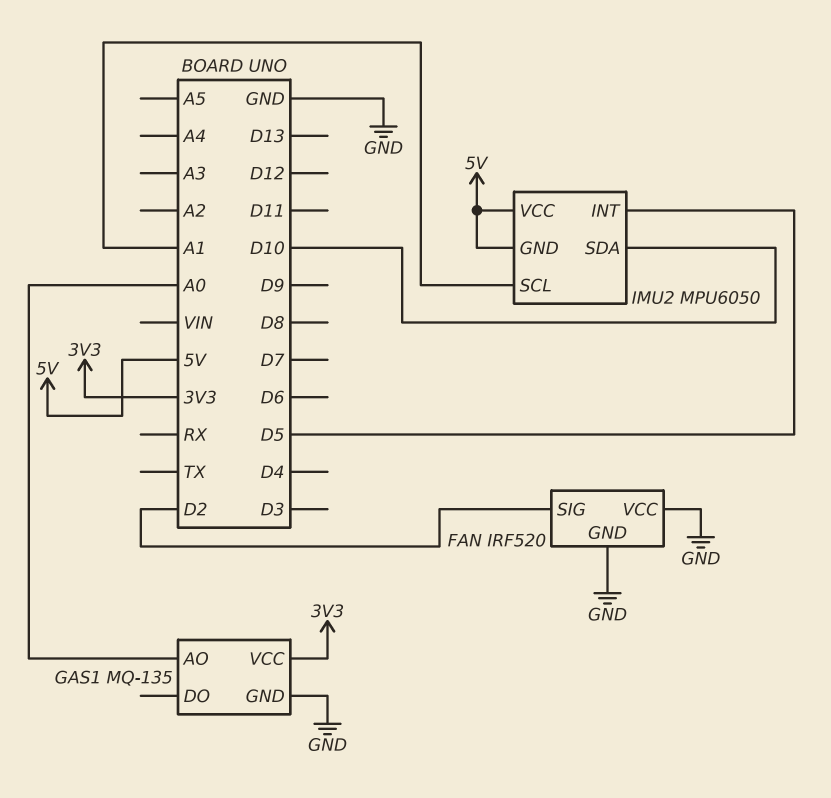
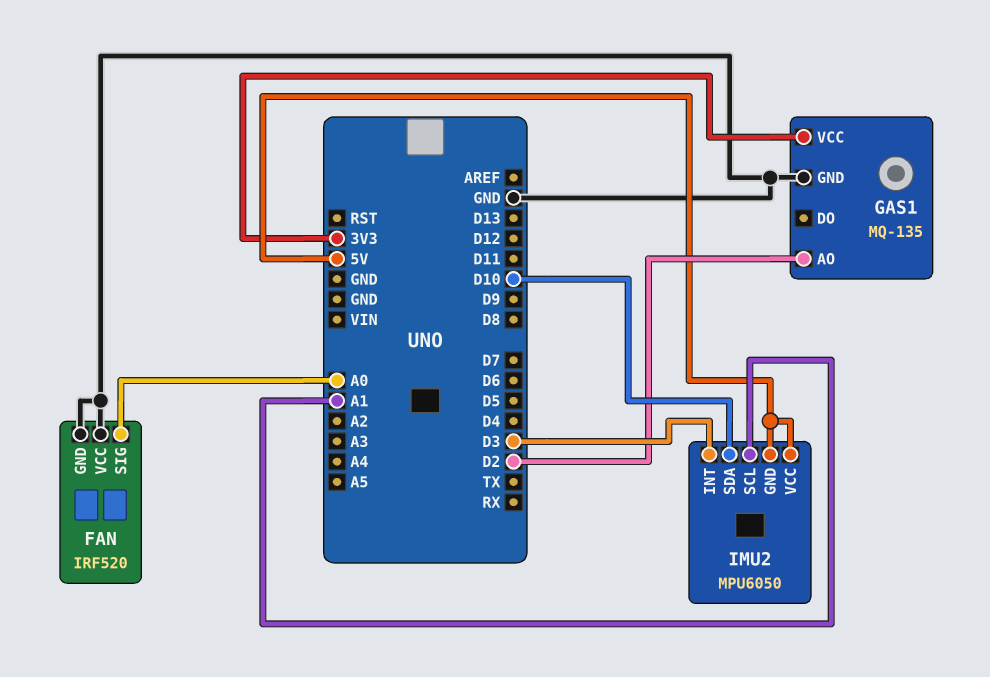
FAN pin SIG: D2 -> A0
GAS1 pin AO: A0 -> D2
IMU2 pin INT: D5 -> D3

